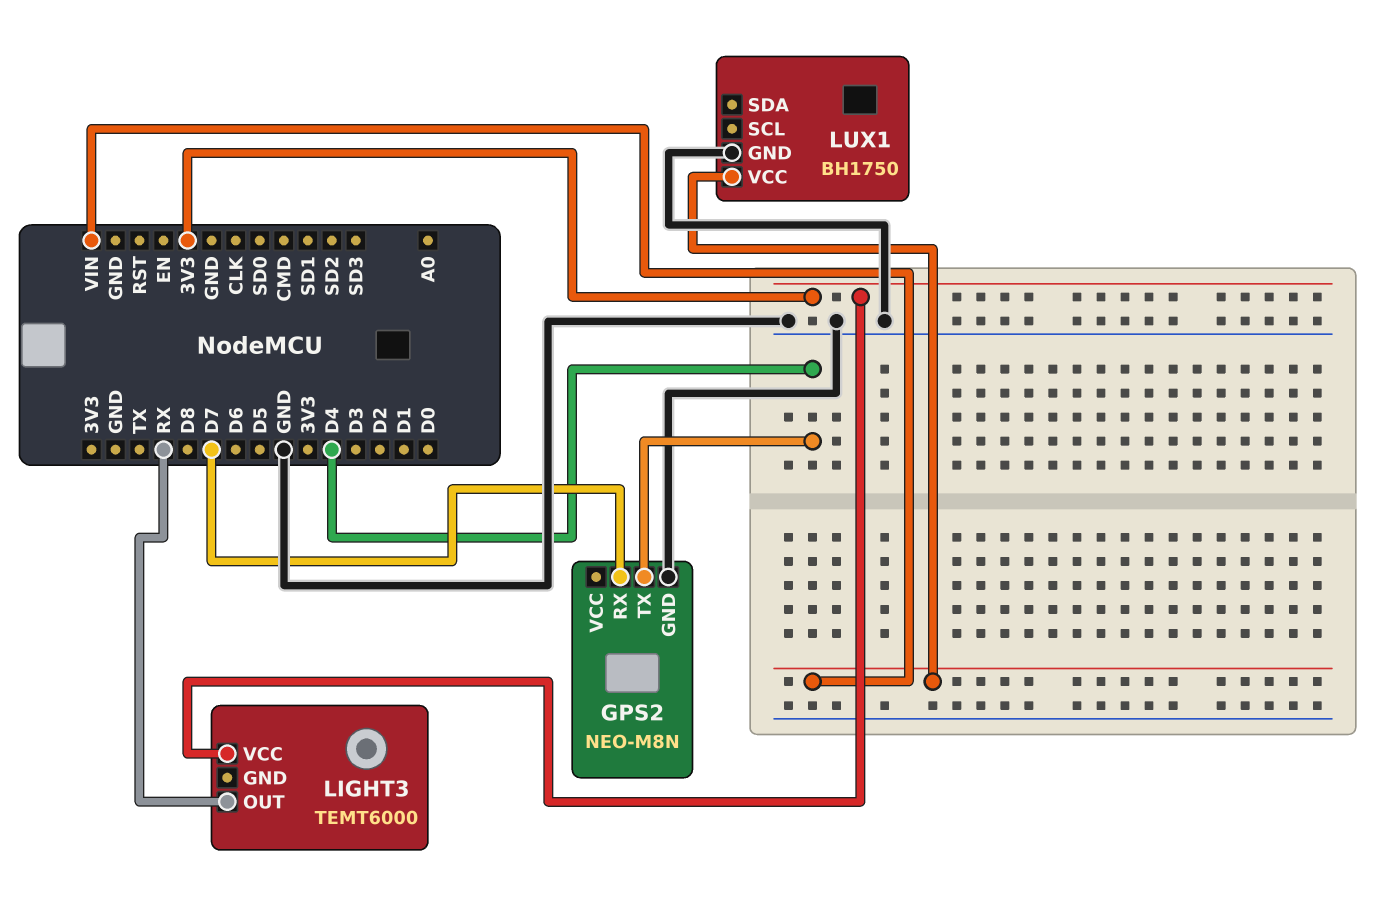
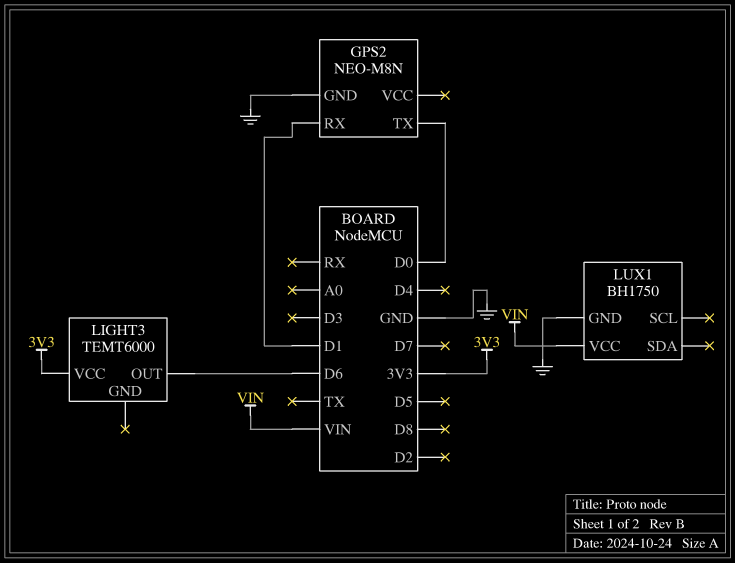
GPS2 pin RX: D7 -> D1
GPS2 pin TX: D4 -> D0
LIGHT3 pin OUT: RX -> D6

